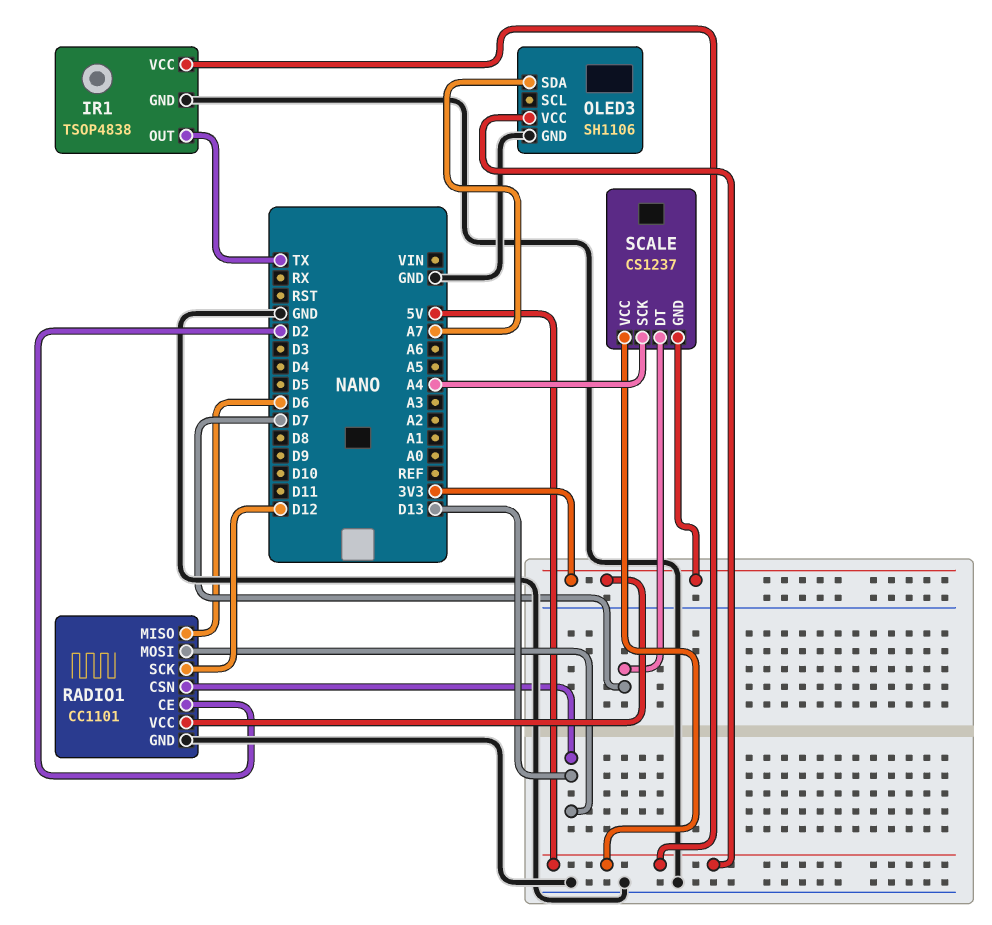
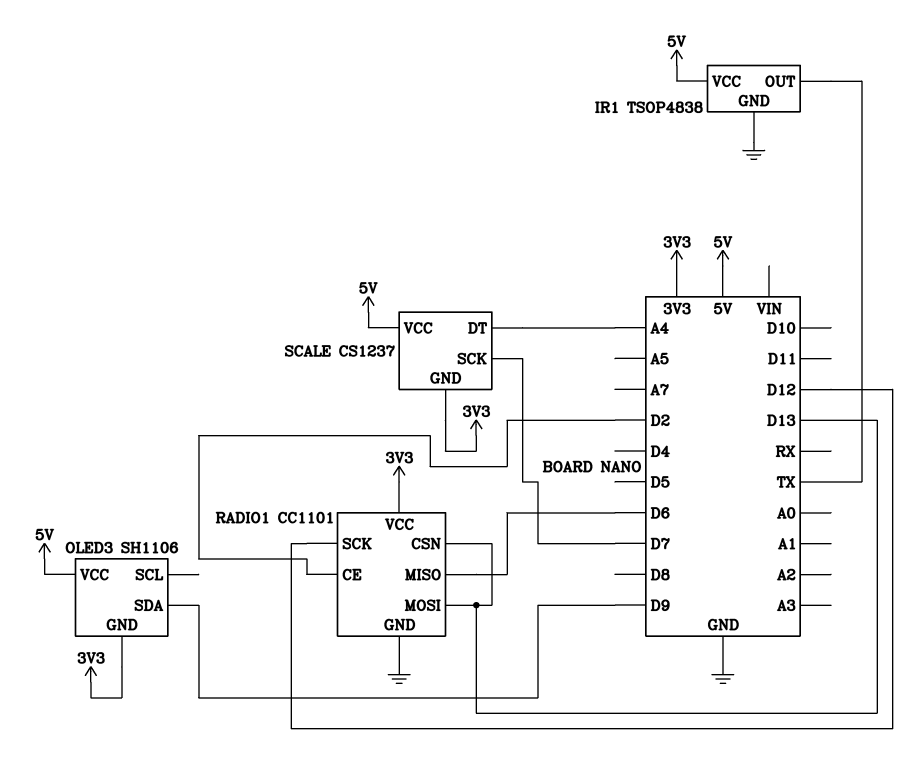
OLED3 pin GND: GND -> 3V3
OLED3 pin SDA: A7 -> D9
SCALE pin DT: D7 -> A4
SCALE pin SCK: A4 -> D7

